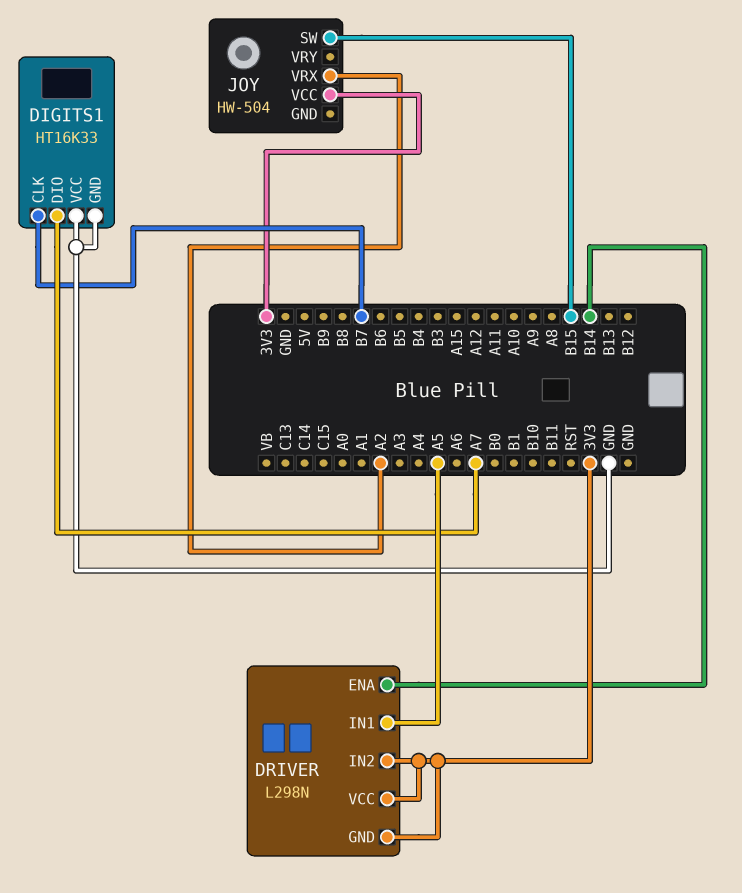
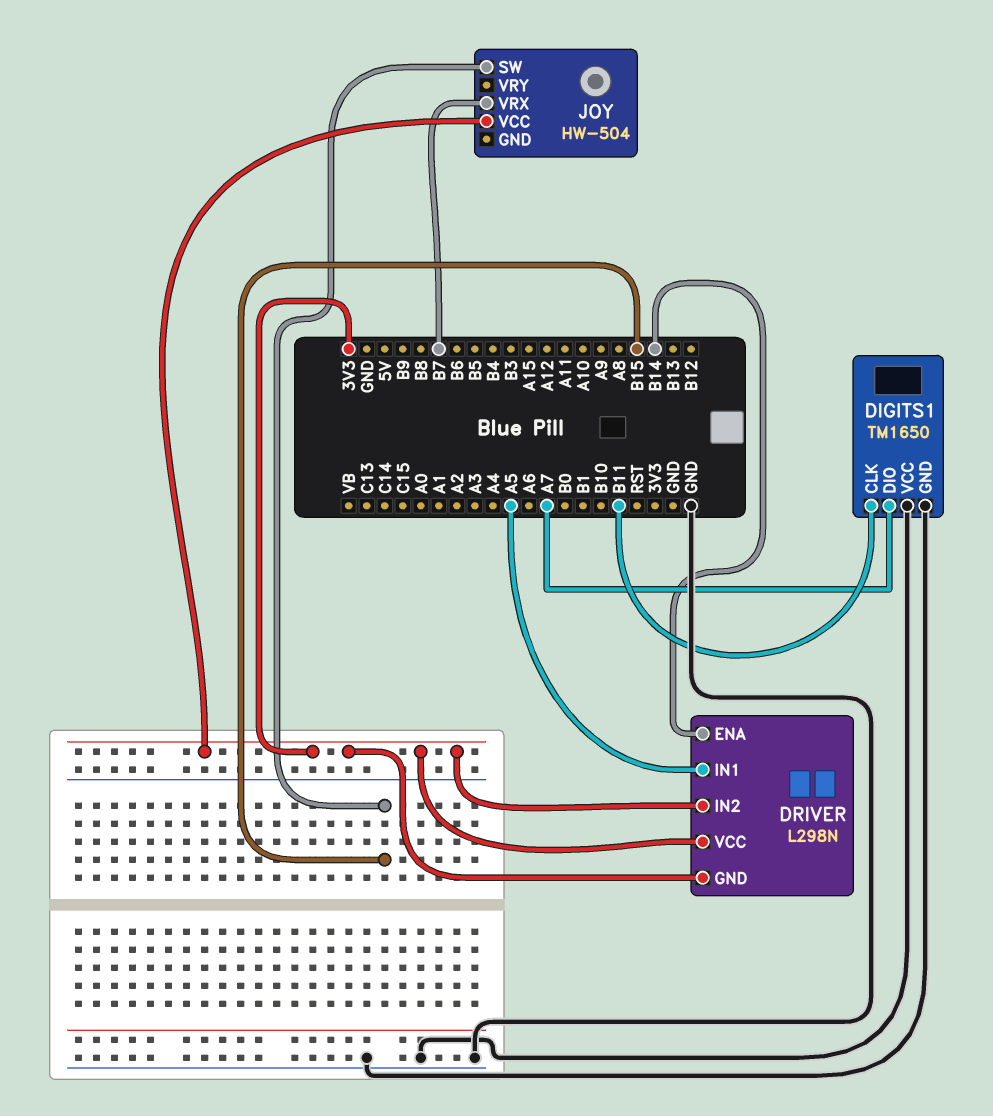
DIGITS1: HT16K33 -> TM1650
DIGITS1 pin CLK: B7 -> B11
JOY pin VRX: A2 -> B7

